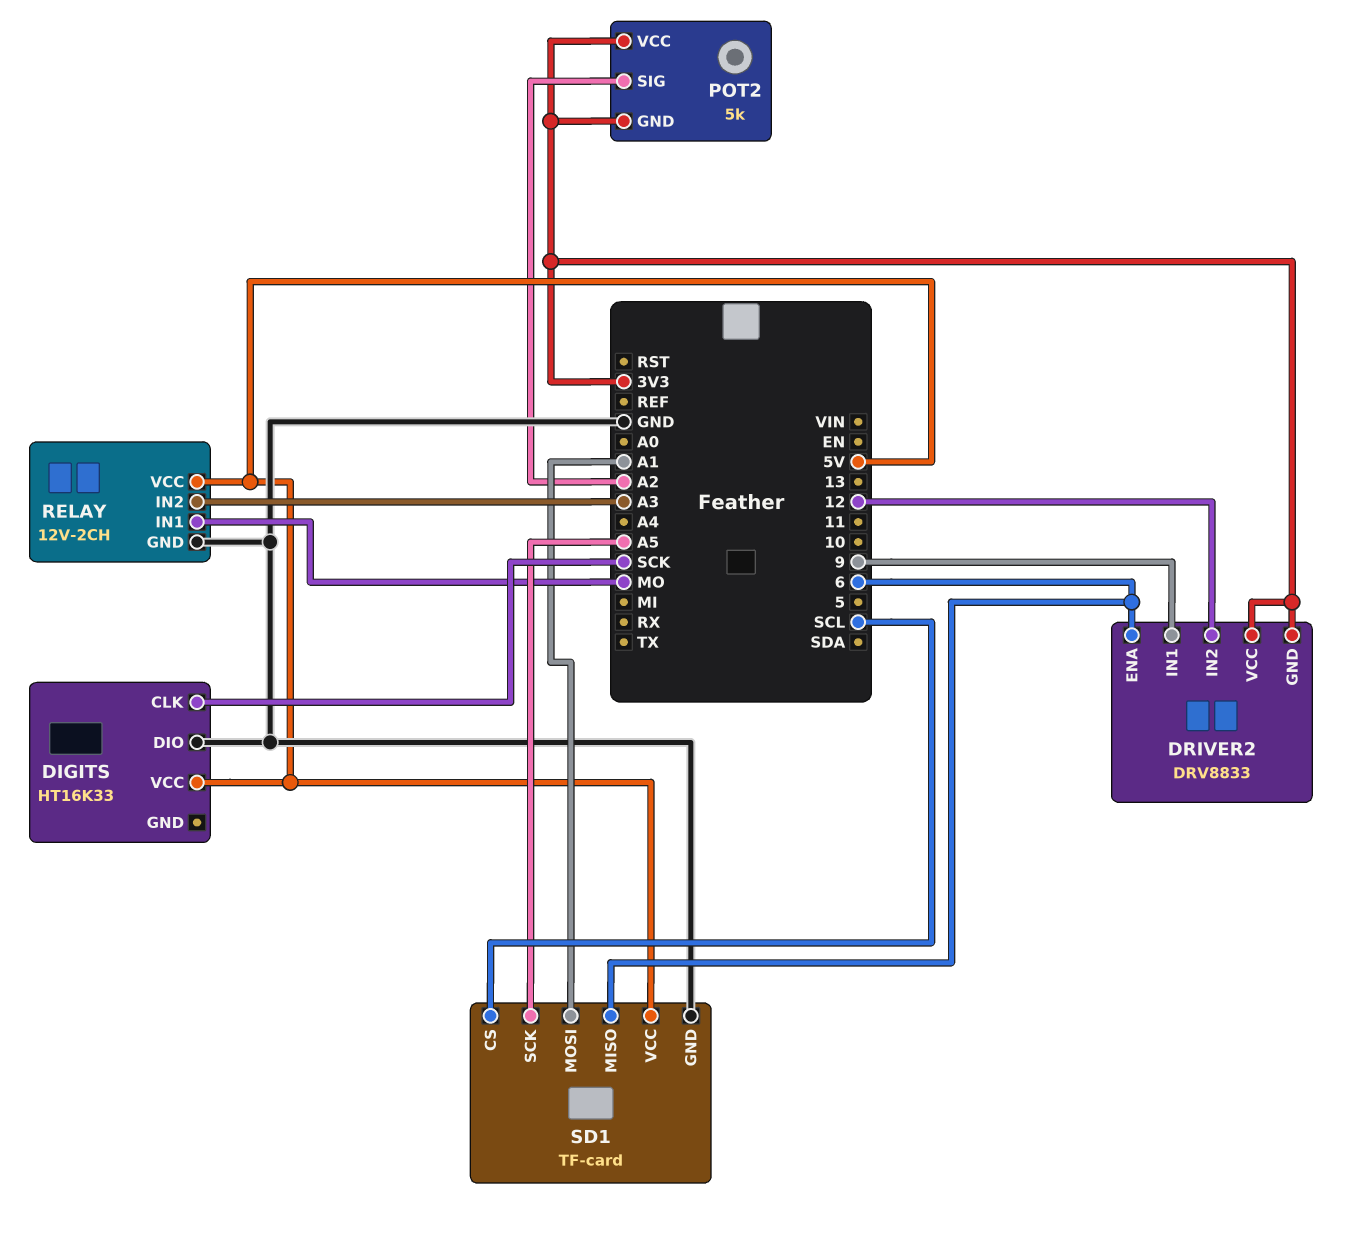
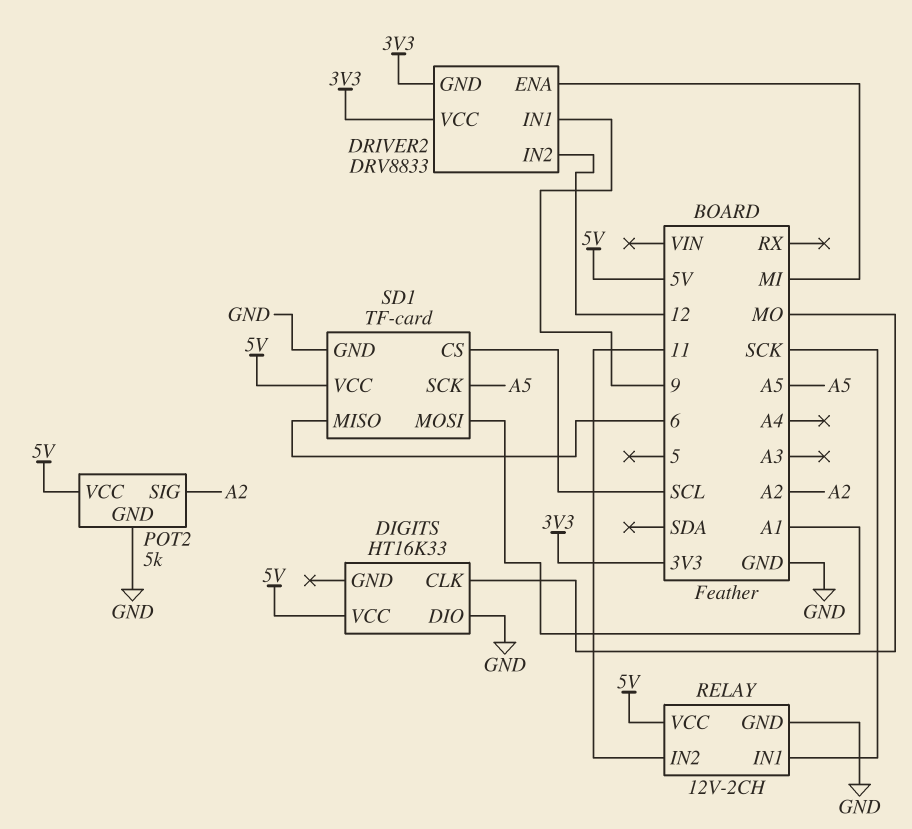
DIGITS pin CLK: SCK -> MO
DRIVER2 pin ENA: 6 -> MI
POT2 pin GND: 3V3 -> GND
POT2 pin VCC: 3V3 -> 5V
RELAY pin IN1: MO -> SCK
RELAY pin IN2: A3 -> 11

